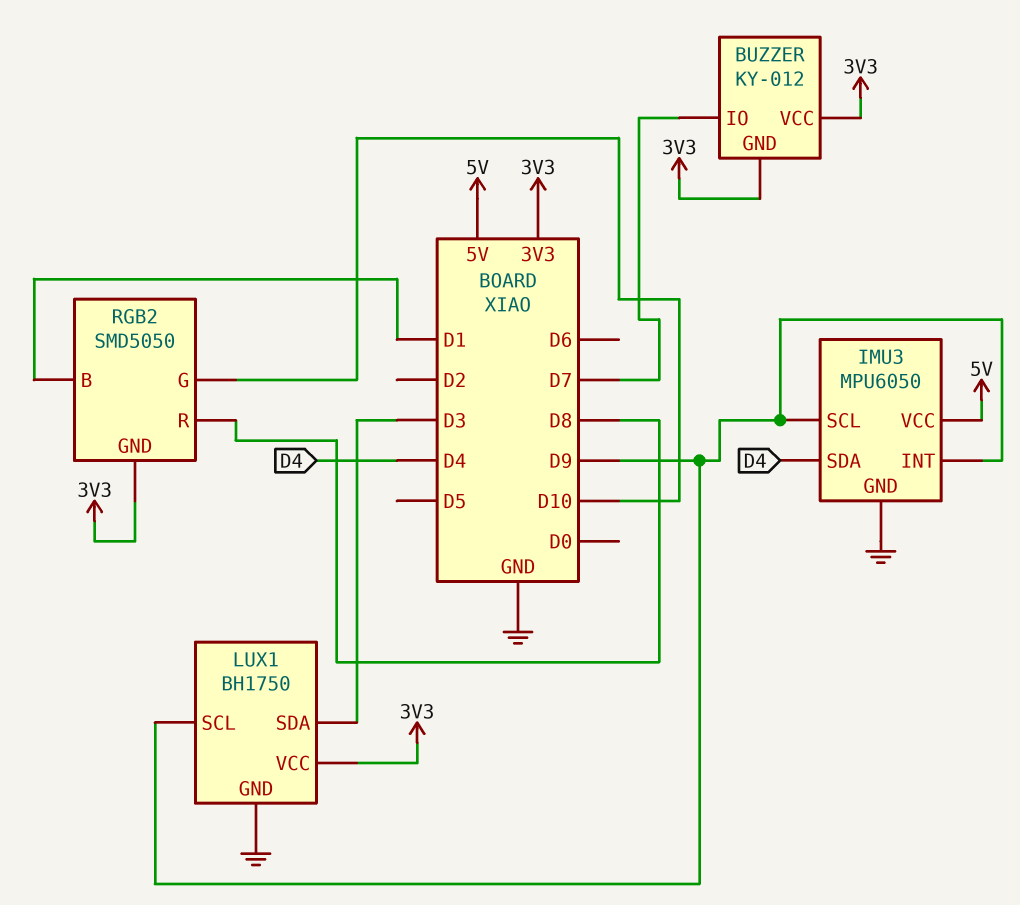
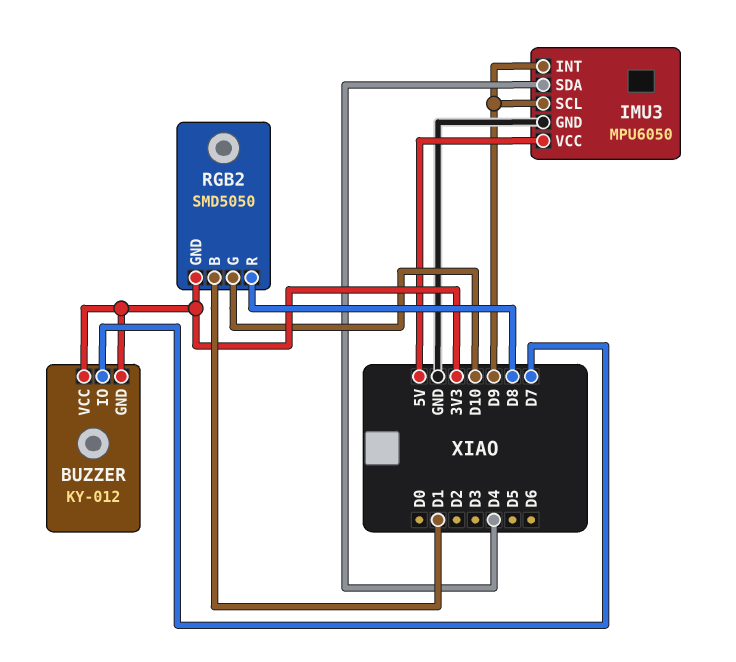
LUX1: BH1750 -> none
LUX1 pin GND: GND -> none
LUX1 pin SCL: D9 -> none
LUX1 pin SDA: D3 -> none
LUX1 pin VCC: 3V3 -> none

